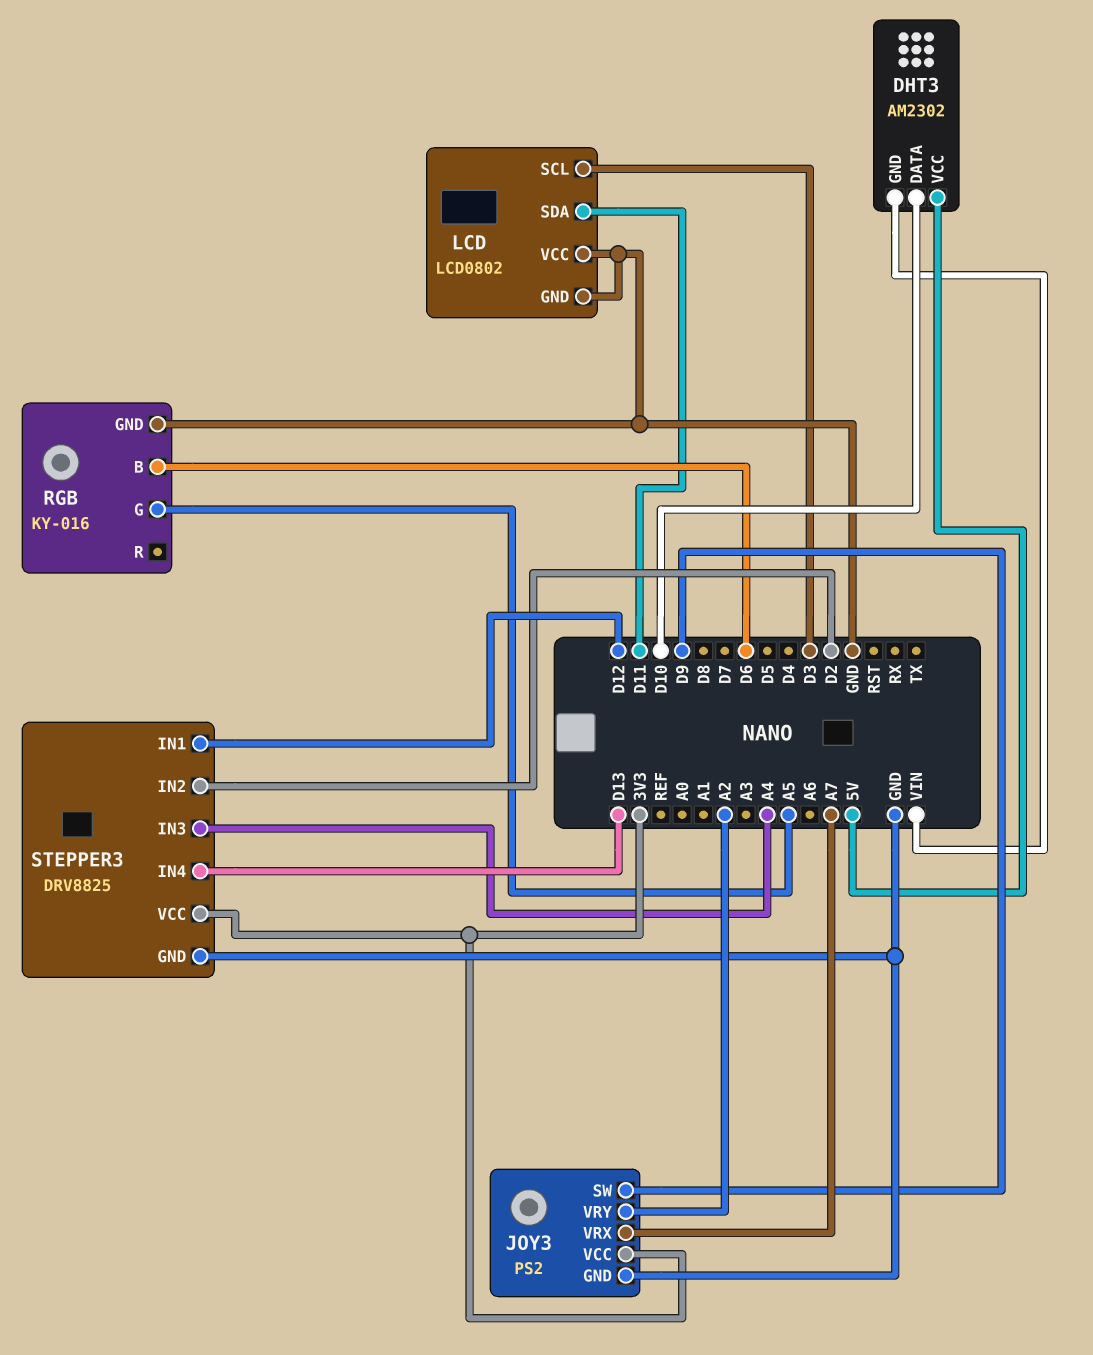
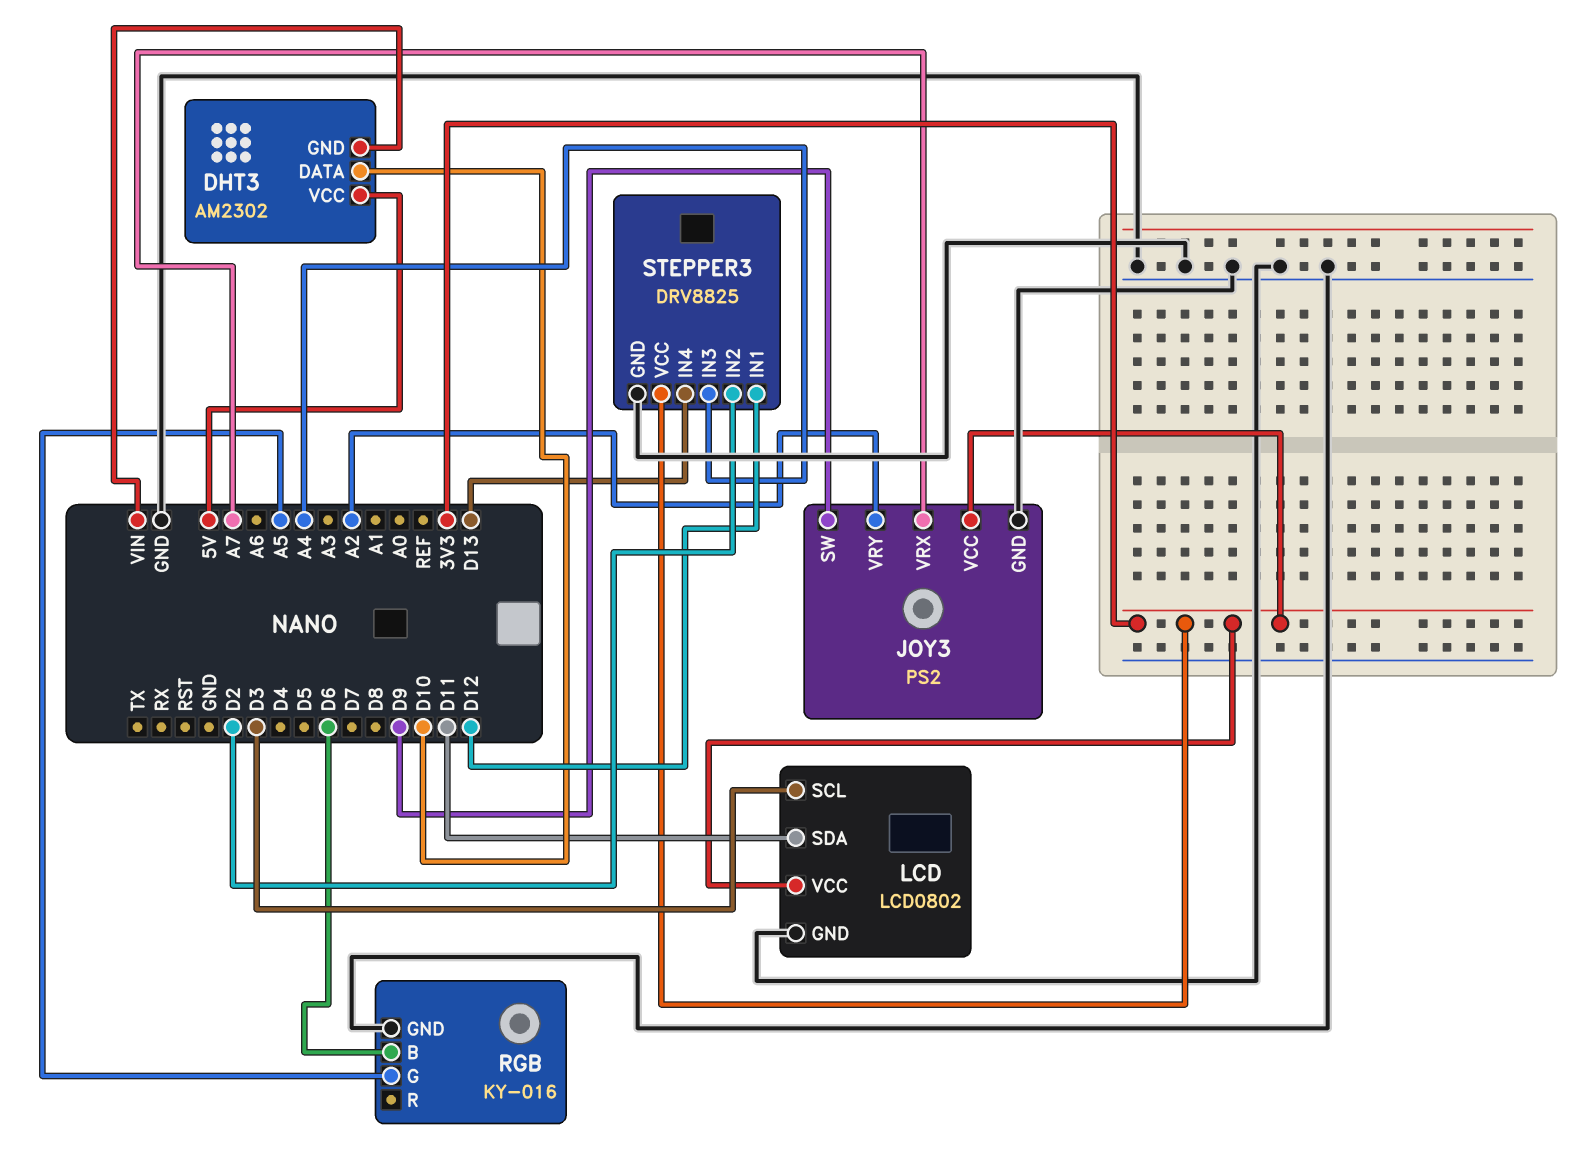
LCD pin VCC: GND -> 3V3

